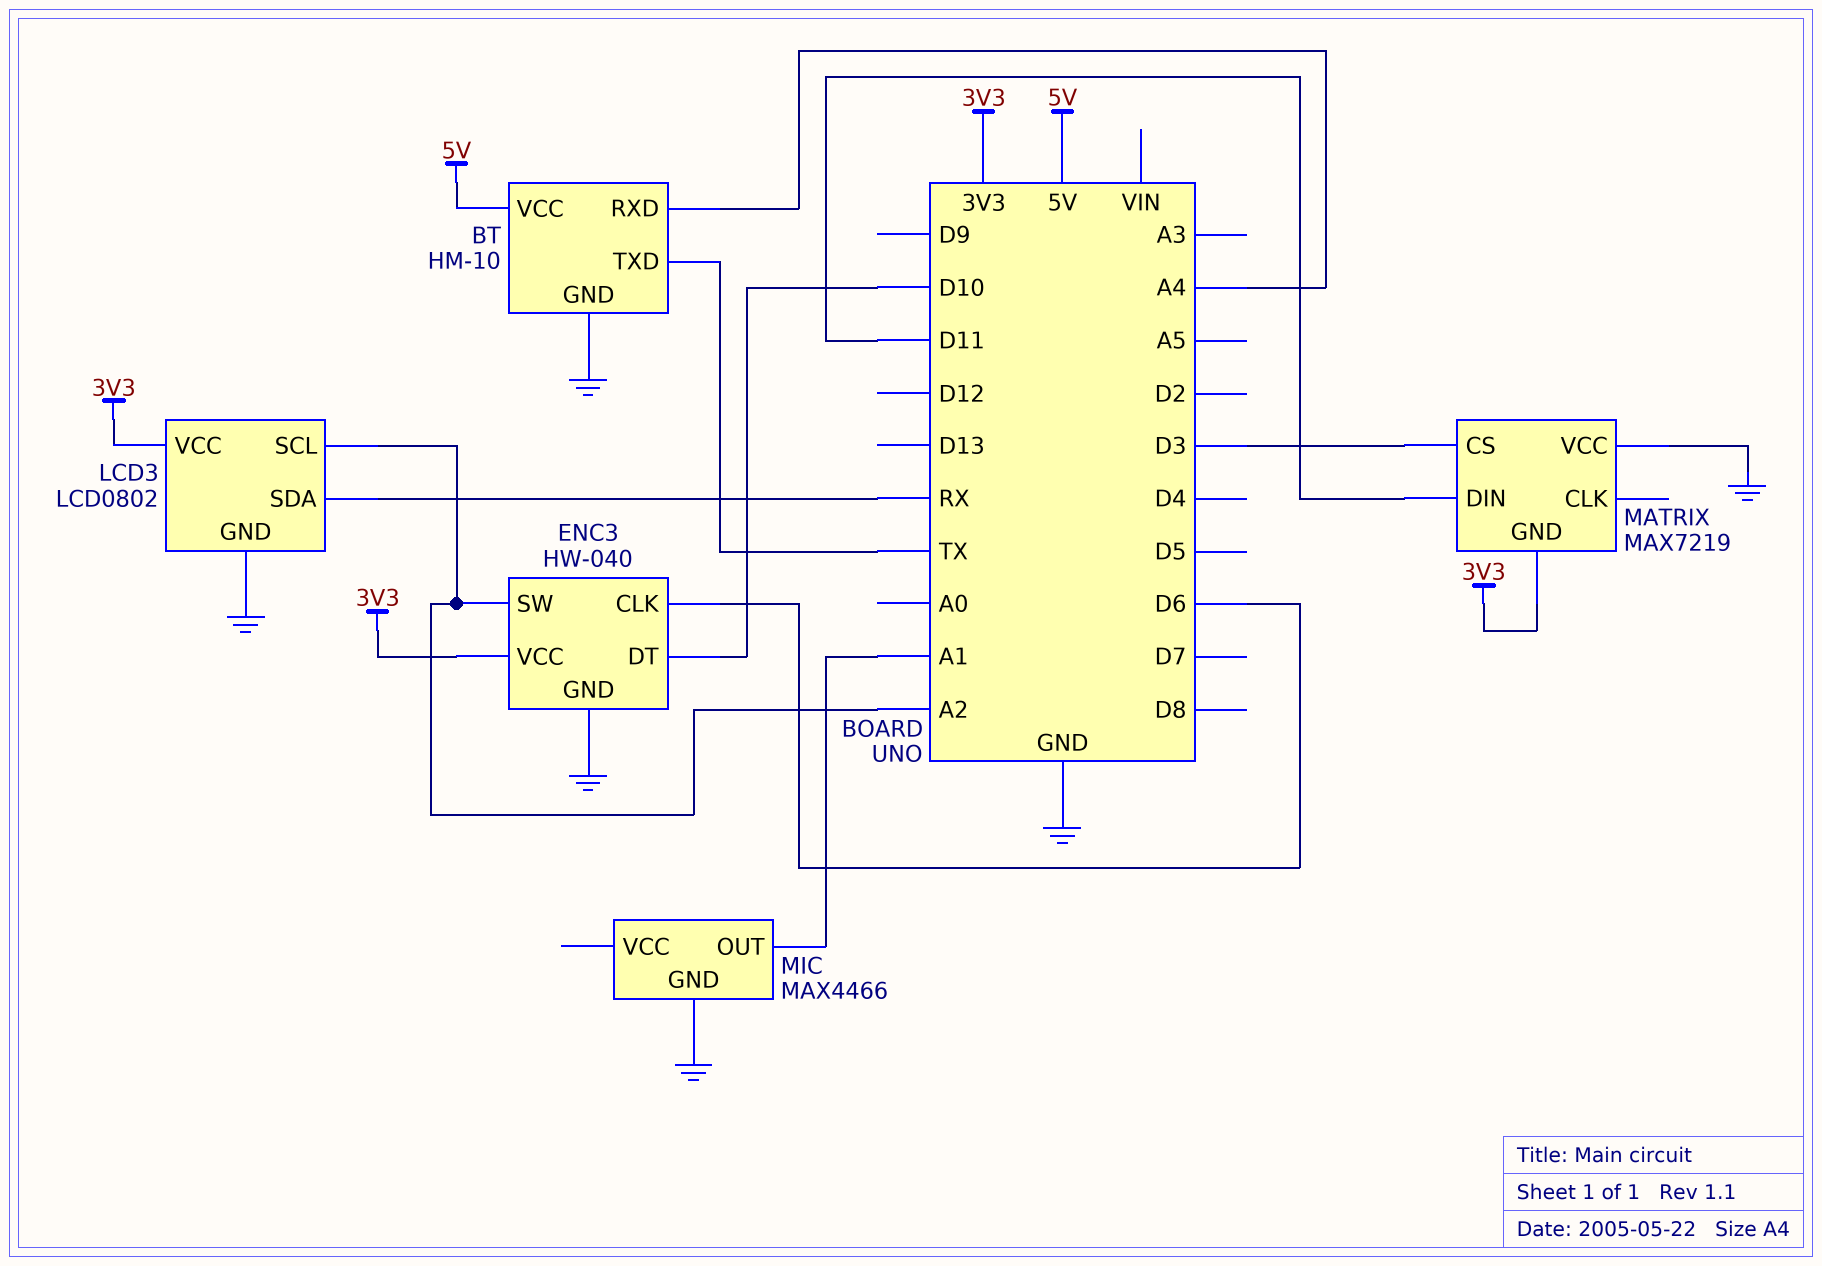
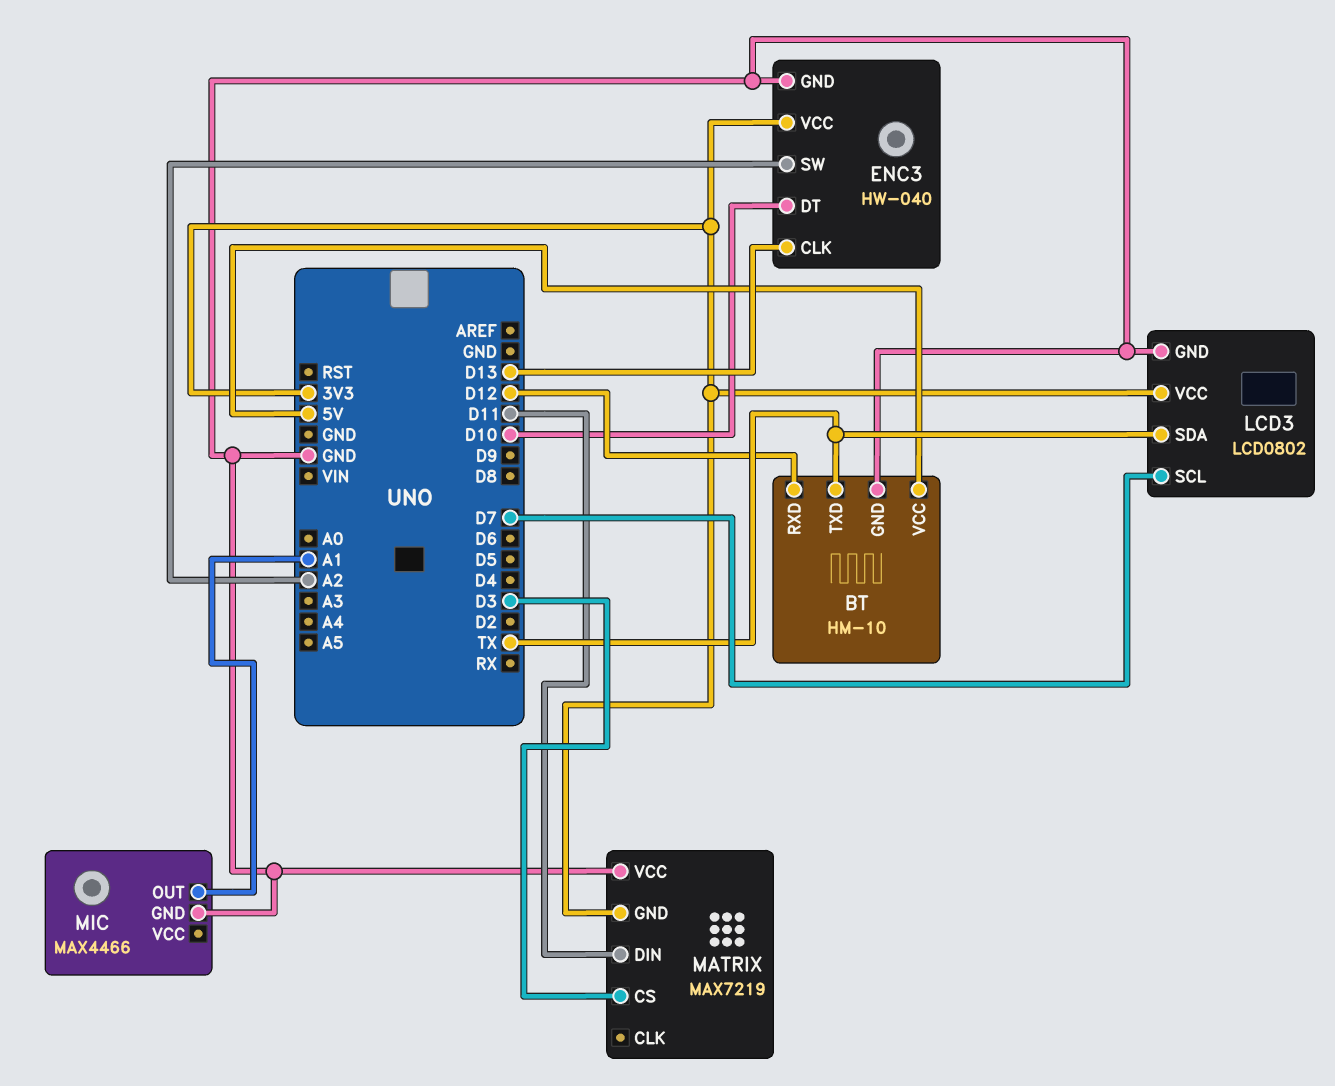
BT pin RXD: A4 -> D12
ENC3 pin CLK: D6 -> D13
LCD3 pin SCL: A2 -> D7
LCD3 pin SDA: RX -> TX

